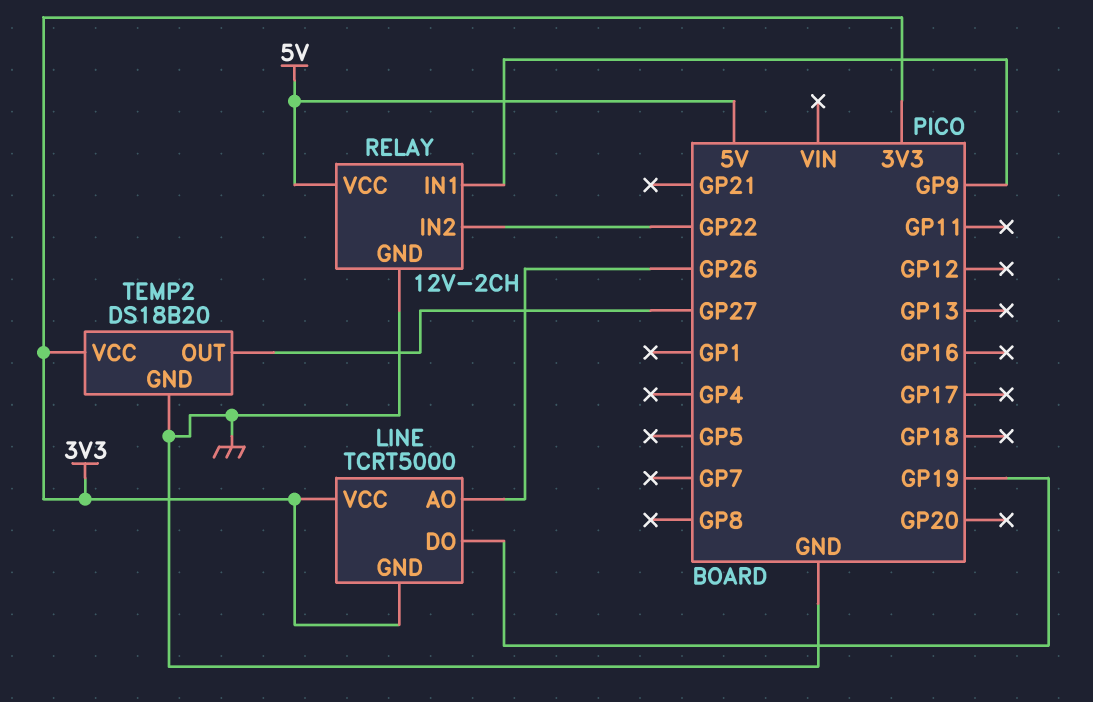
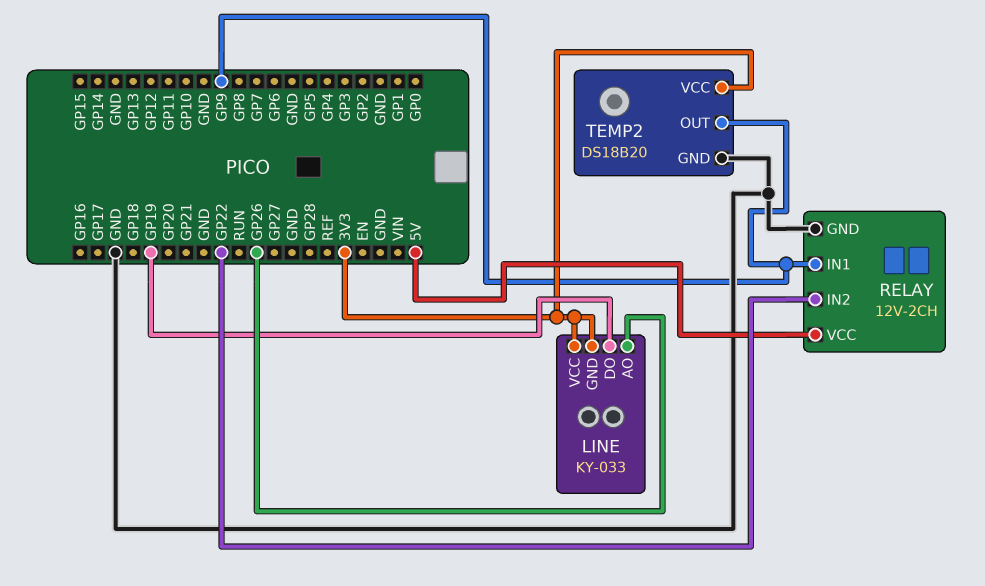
LINE: TCRT5000 -> KY-033
TEMP2 pin OUT: GP27 -> GP9

